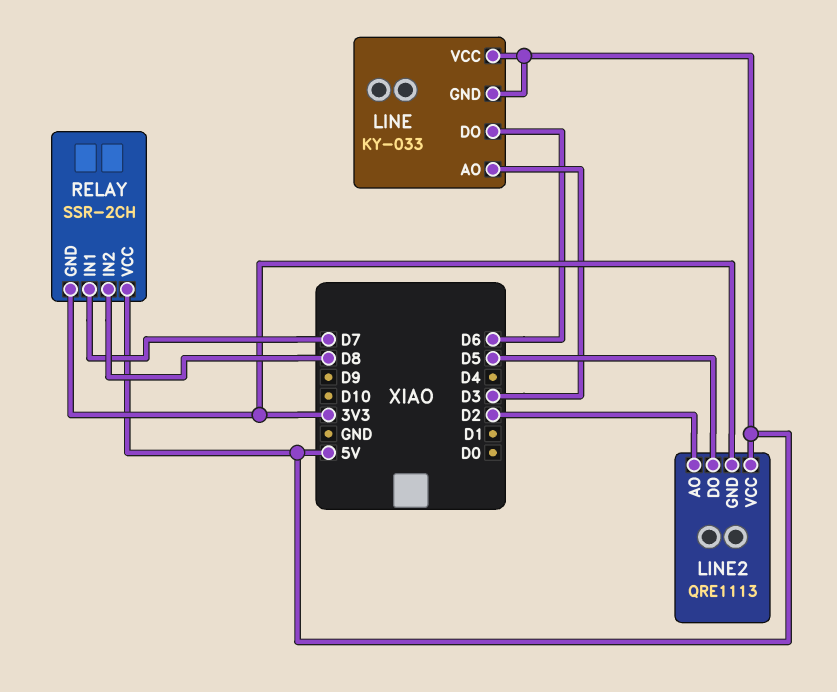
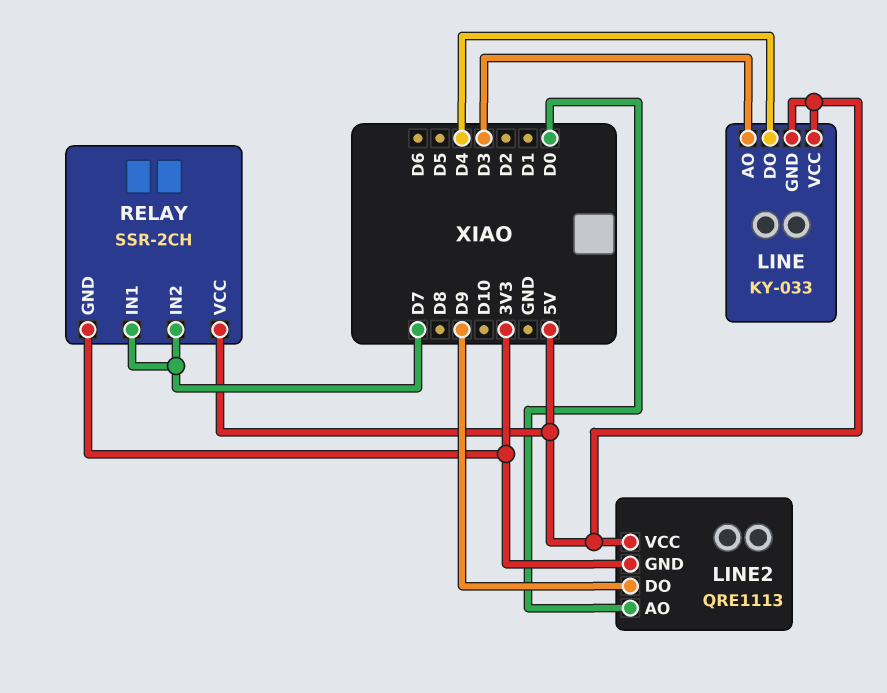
LINE pin DO: D6 -> D4
LINE2 pin AO: D2 -> D0
LINE2 pin DO: D5 -> D9
RELAY pin IN2: D8 -> D7

